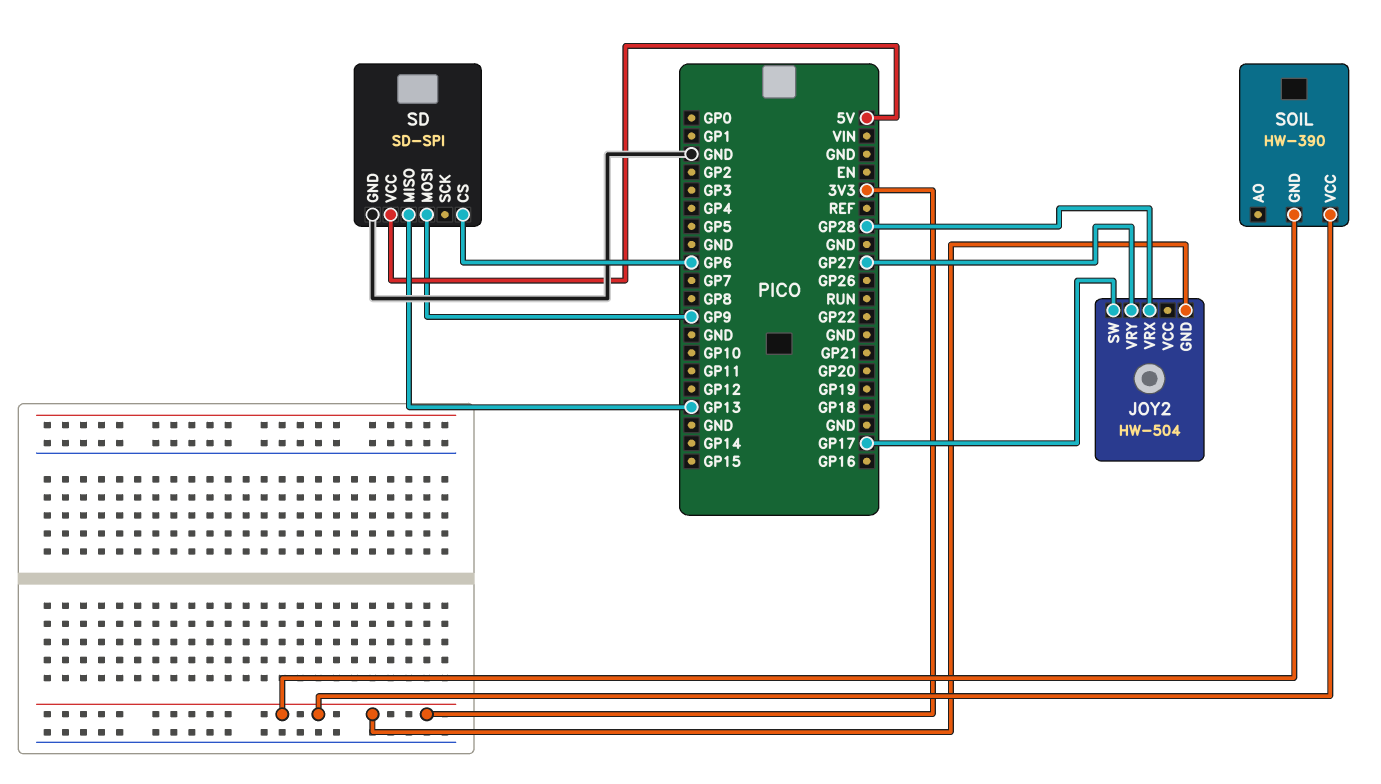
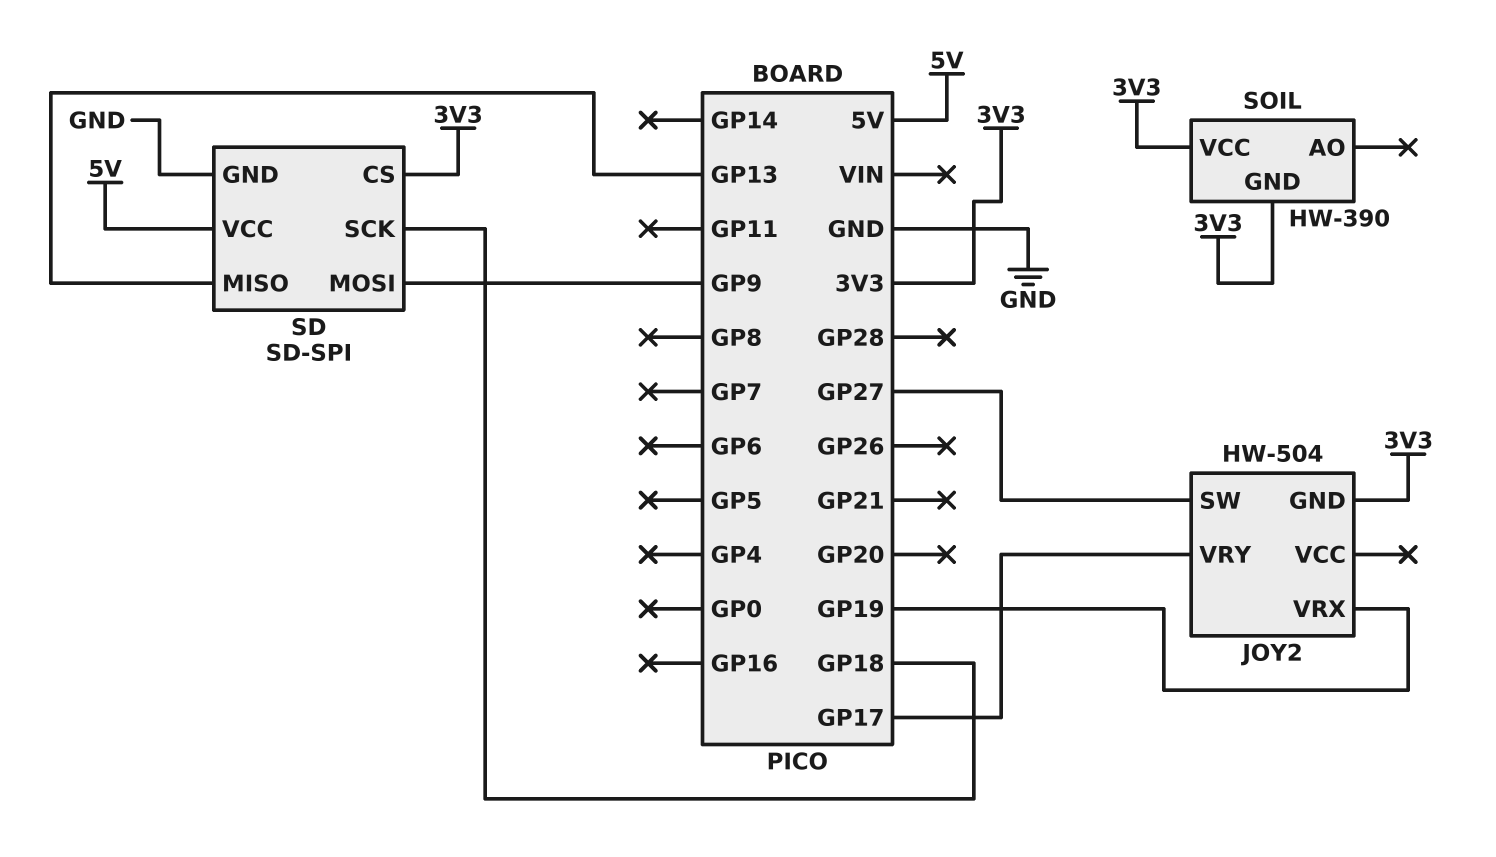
JOY2 pin SW: GP17 -> GP27
JOY2 pin VRX: GP28 -> GP19
JOY2 pin VRY: GP27 -> GP17
SD pin CS: GP6 -> 3V3
SD pin SCK: none -> GP18

